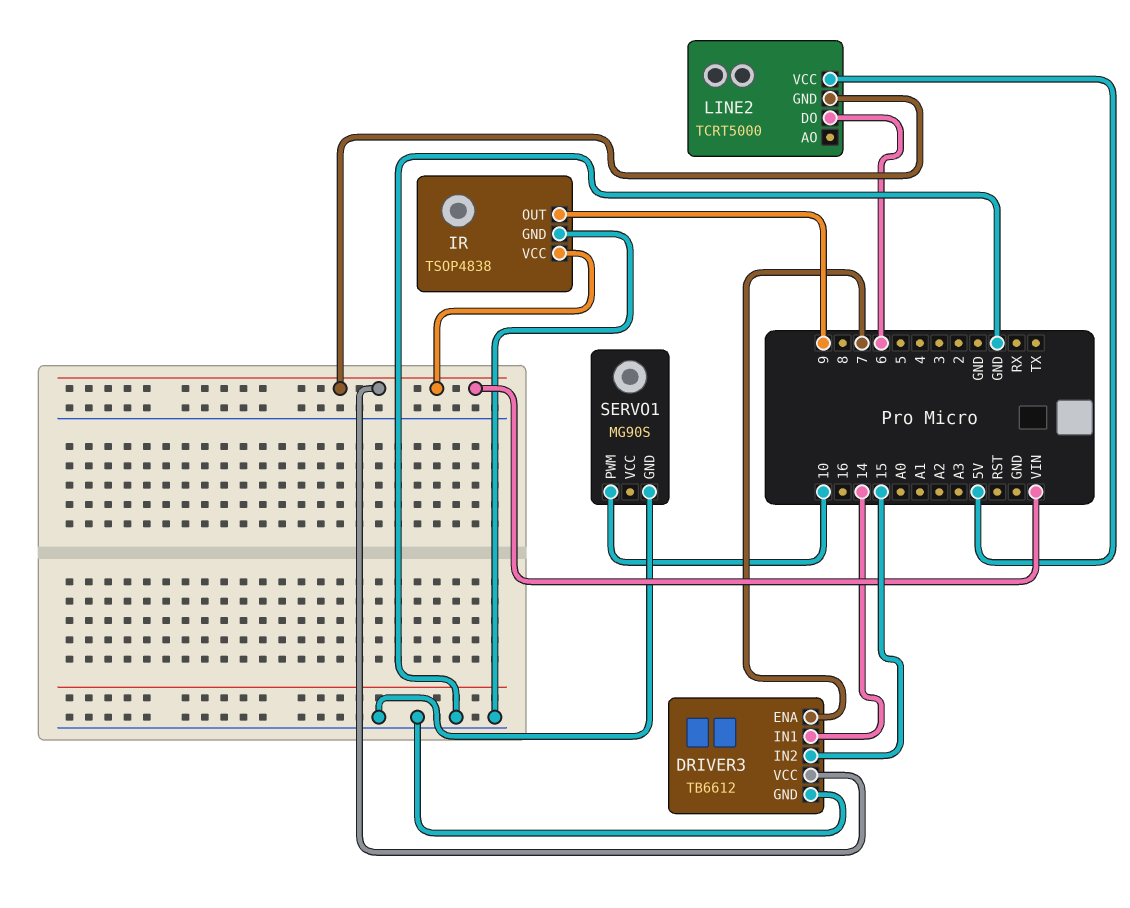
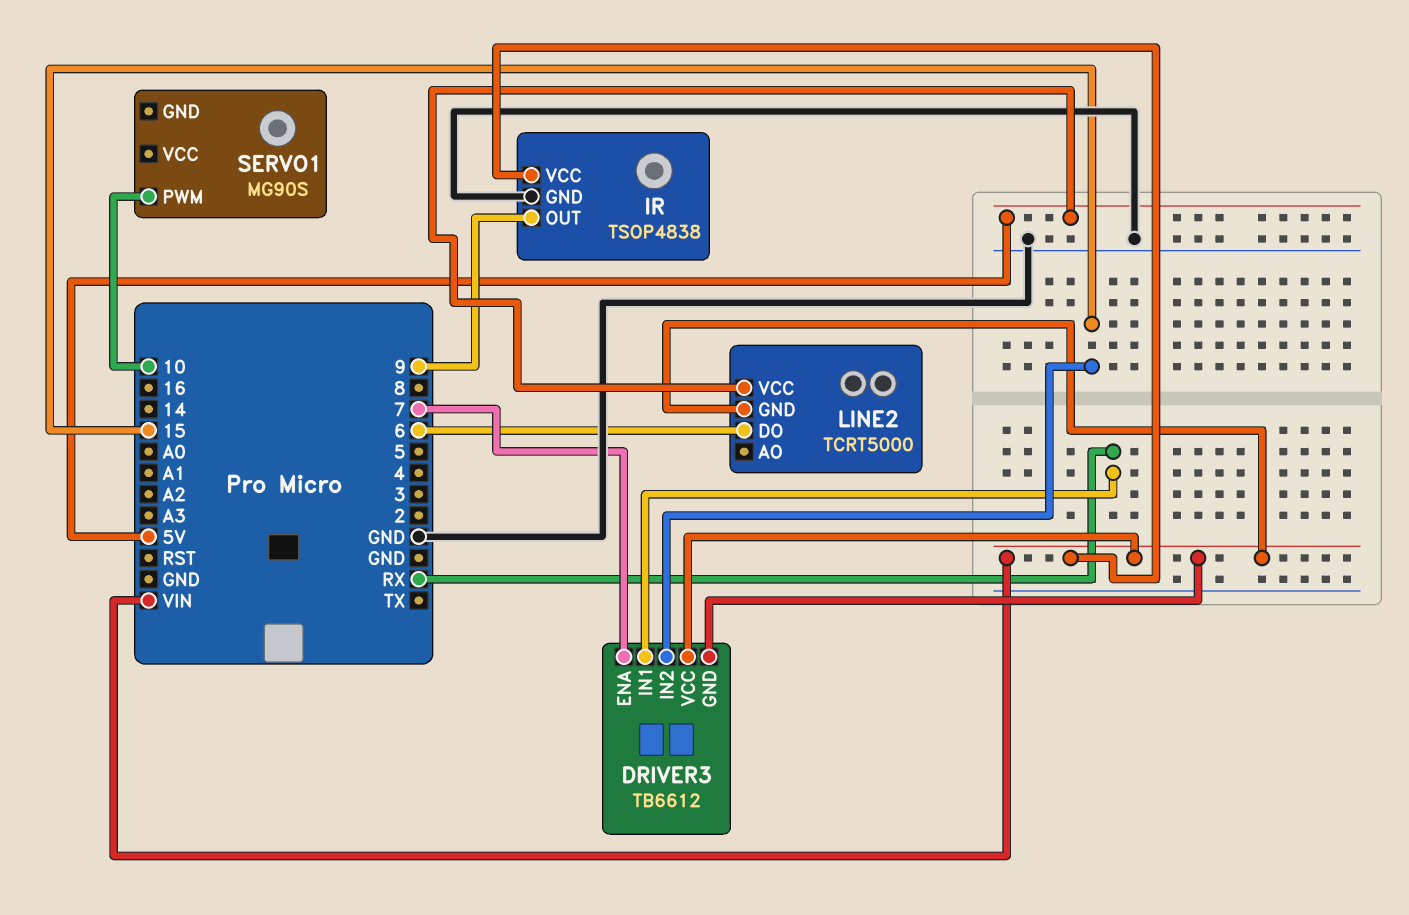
DRIVER3 pin GND: GND -> VIN
DRIVER3 pin IN1: 14 -> RX
SERVO1 pin GND: GND -> none

